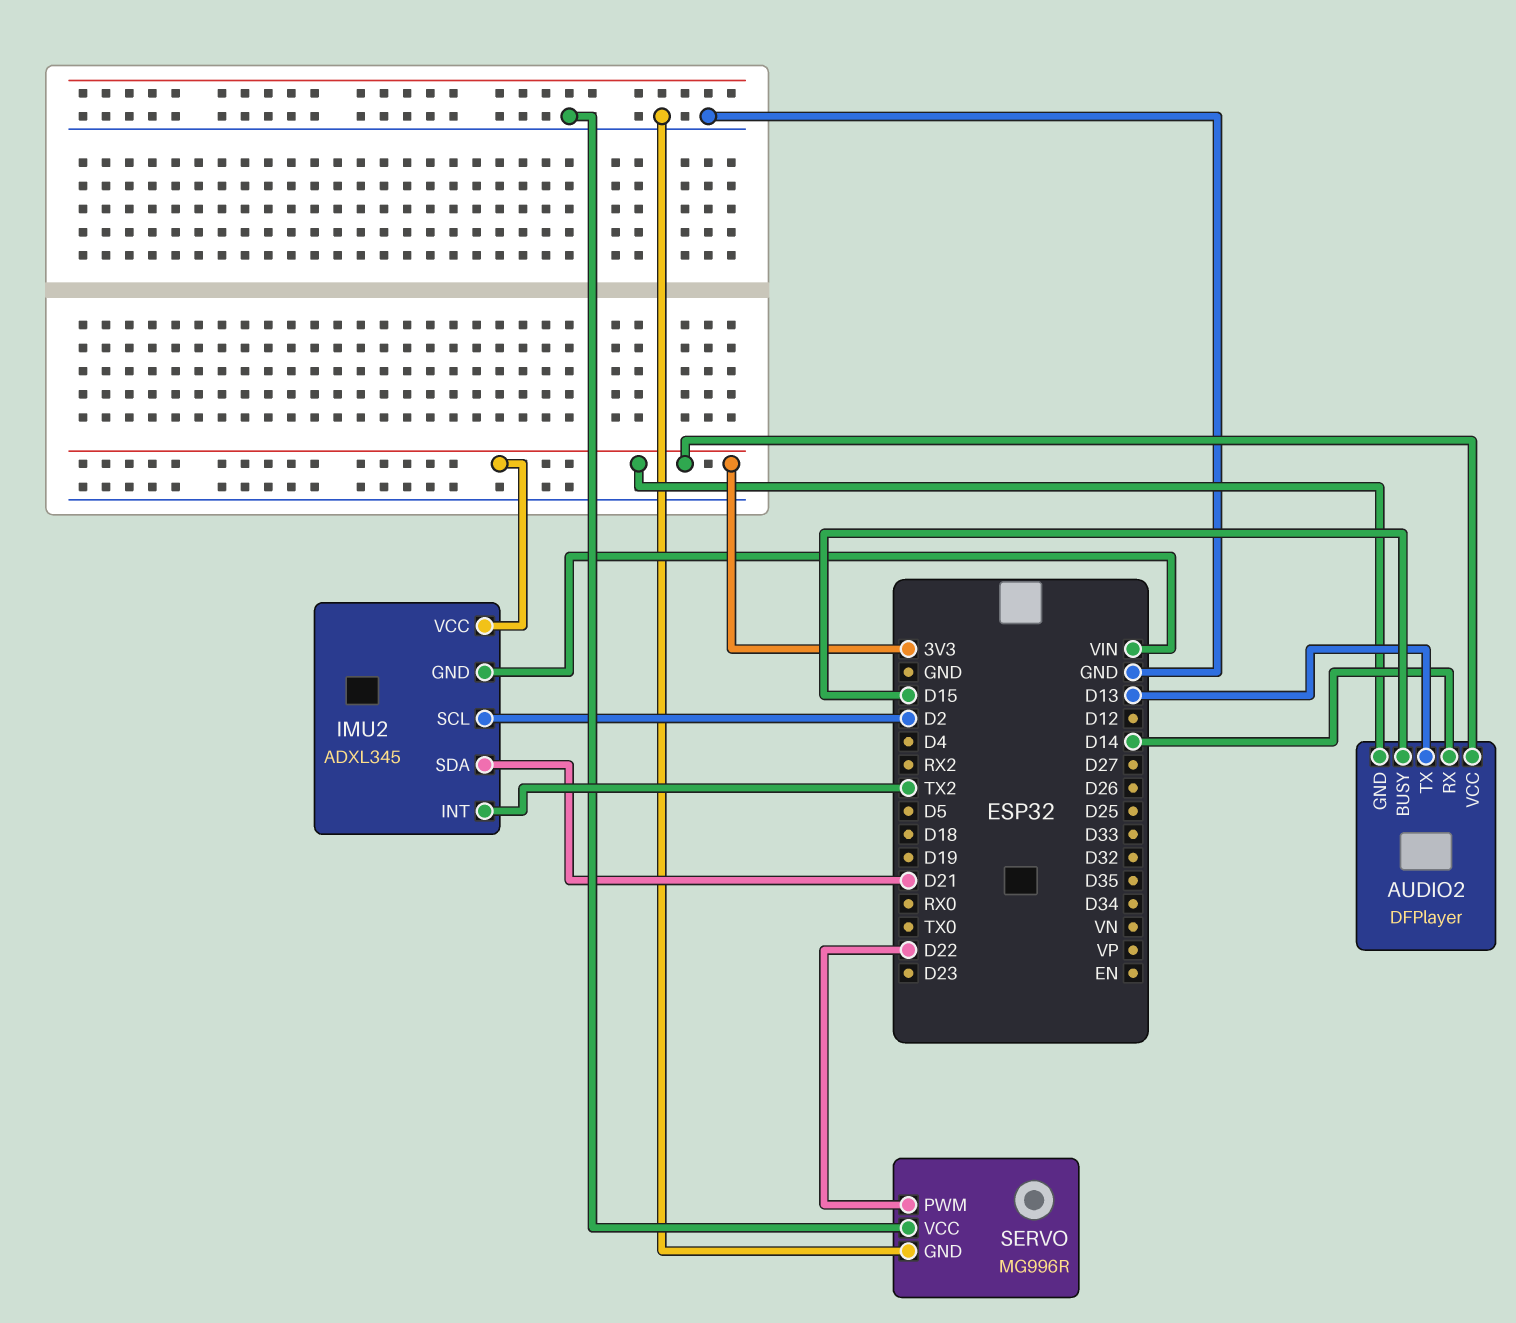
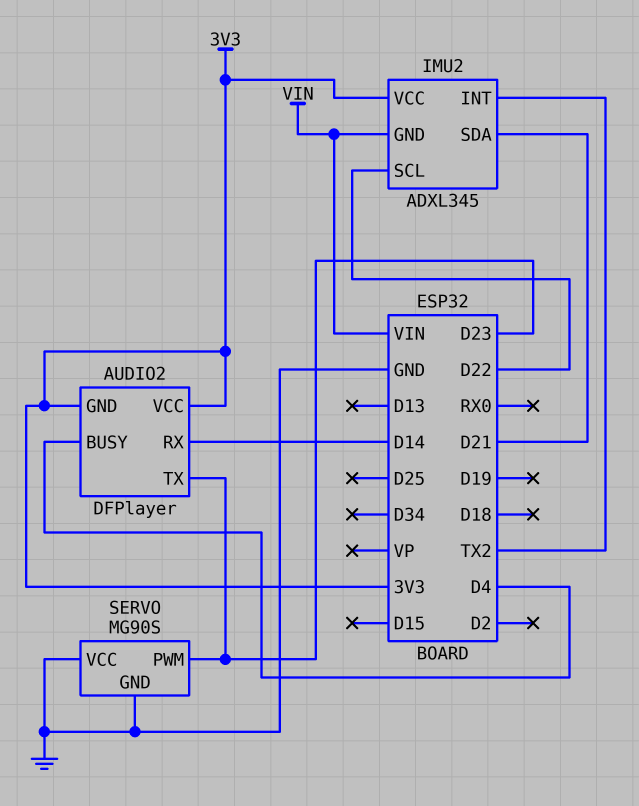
AUDIO2 pin BUSY: D15 -> D4
AUDIO2 pin TX: D13 -> D23
IMU2 pin SCL: D2 -> D22
SERVO: MG996R -> MG90S
SERVO pin PWM: D22 -> D23

